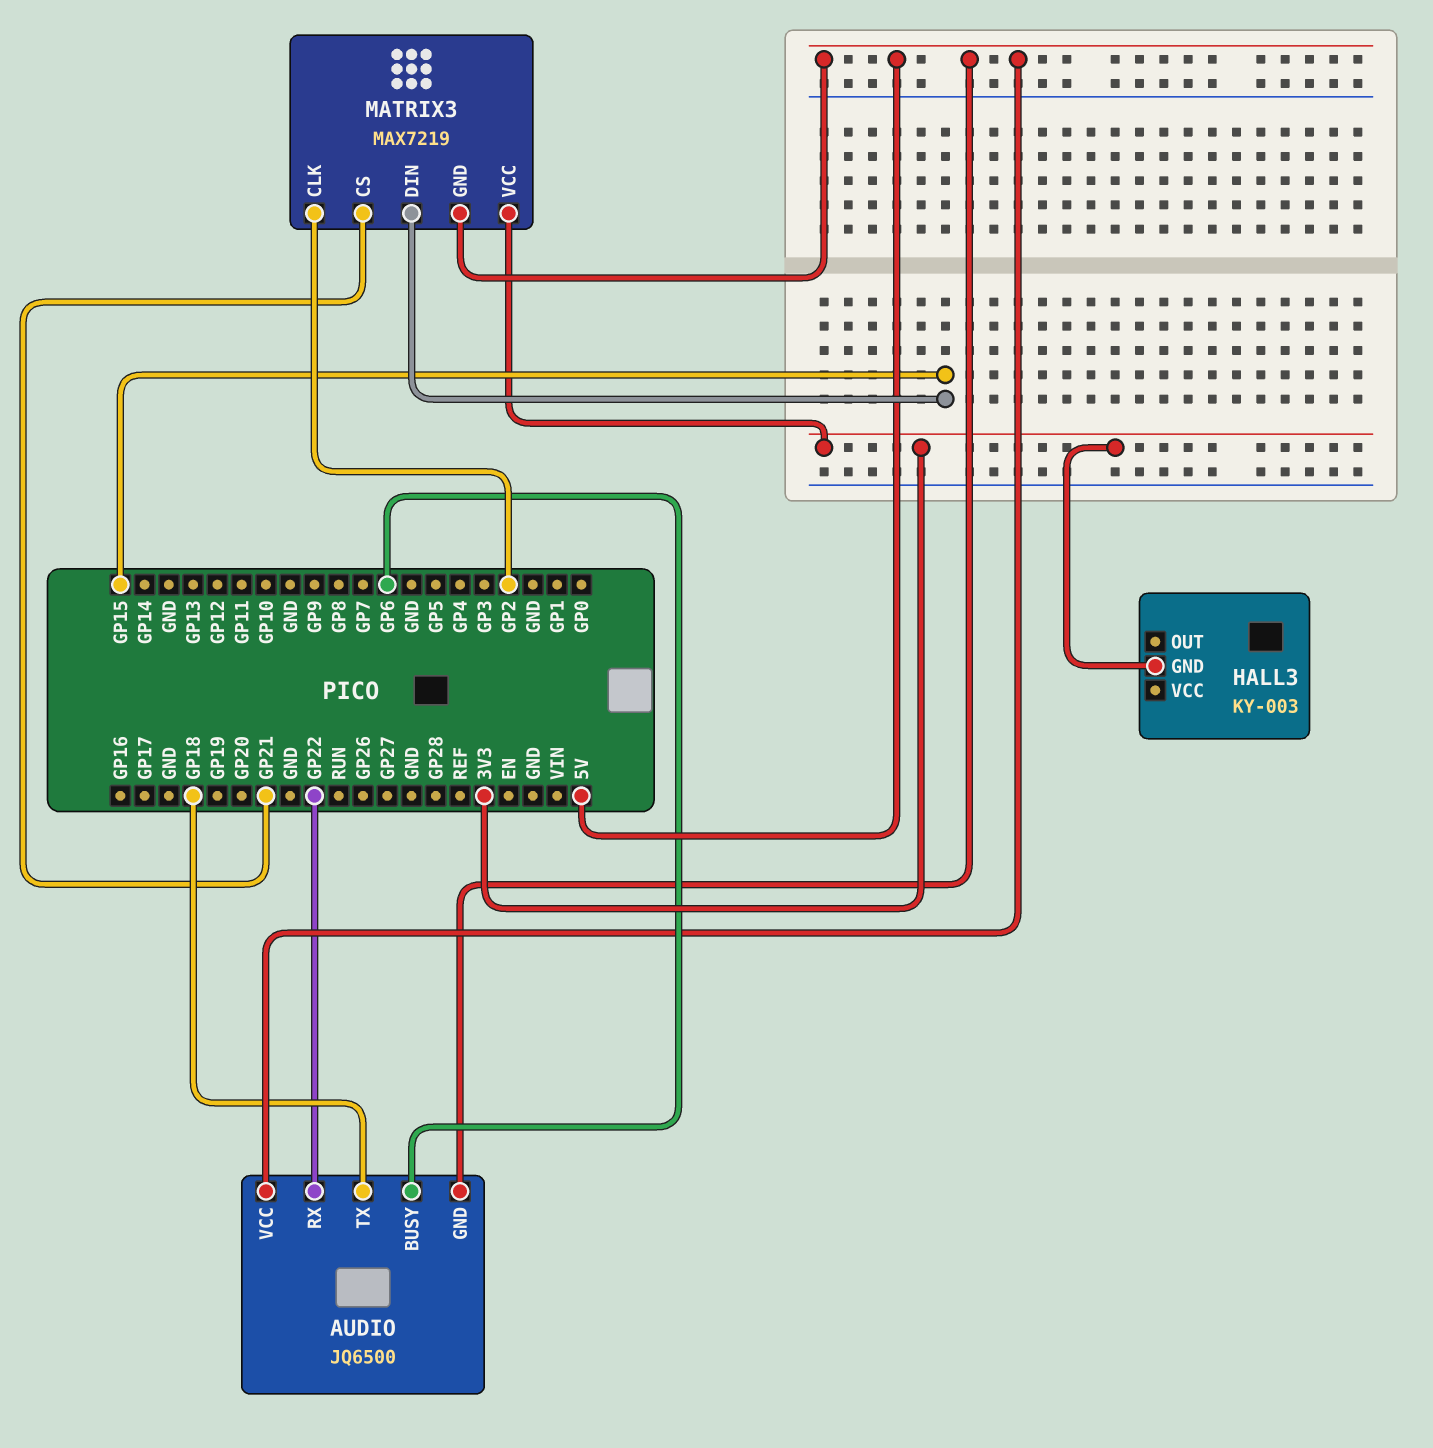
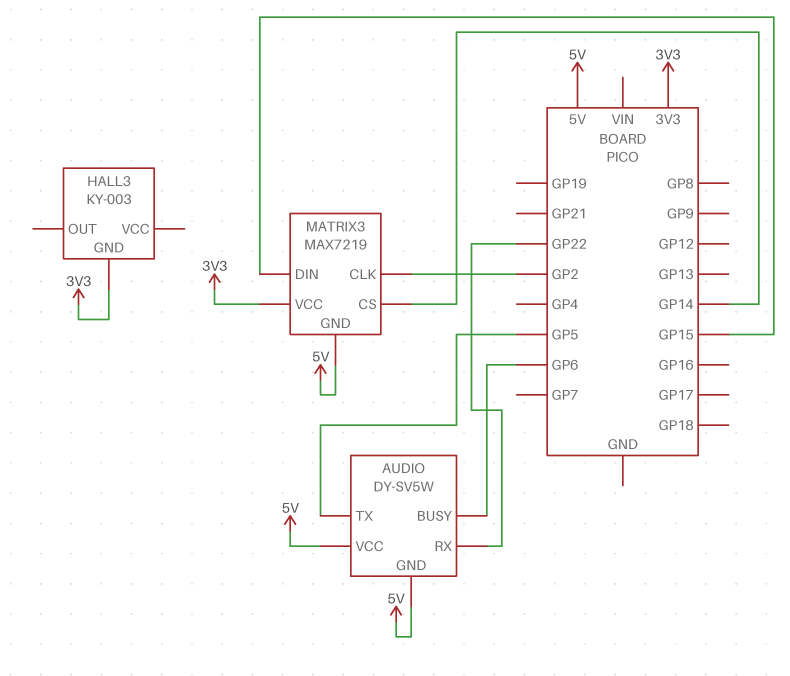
AUDIO: JQ6500 -> DY-SV5W
AUDIO pin TX: GP18 -> GP5
MATRIX3 pin CS: GP21 -> GP14

